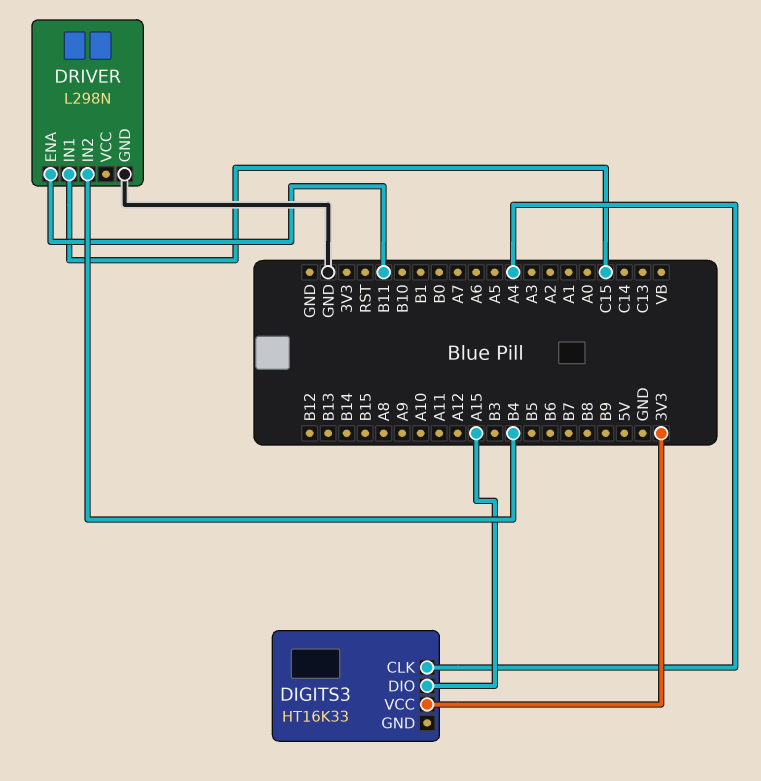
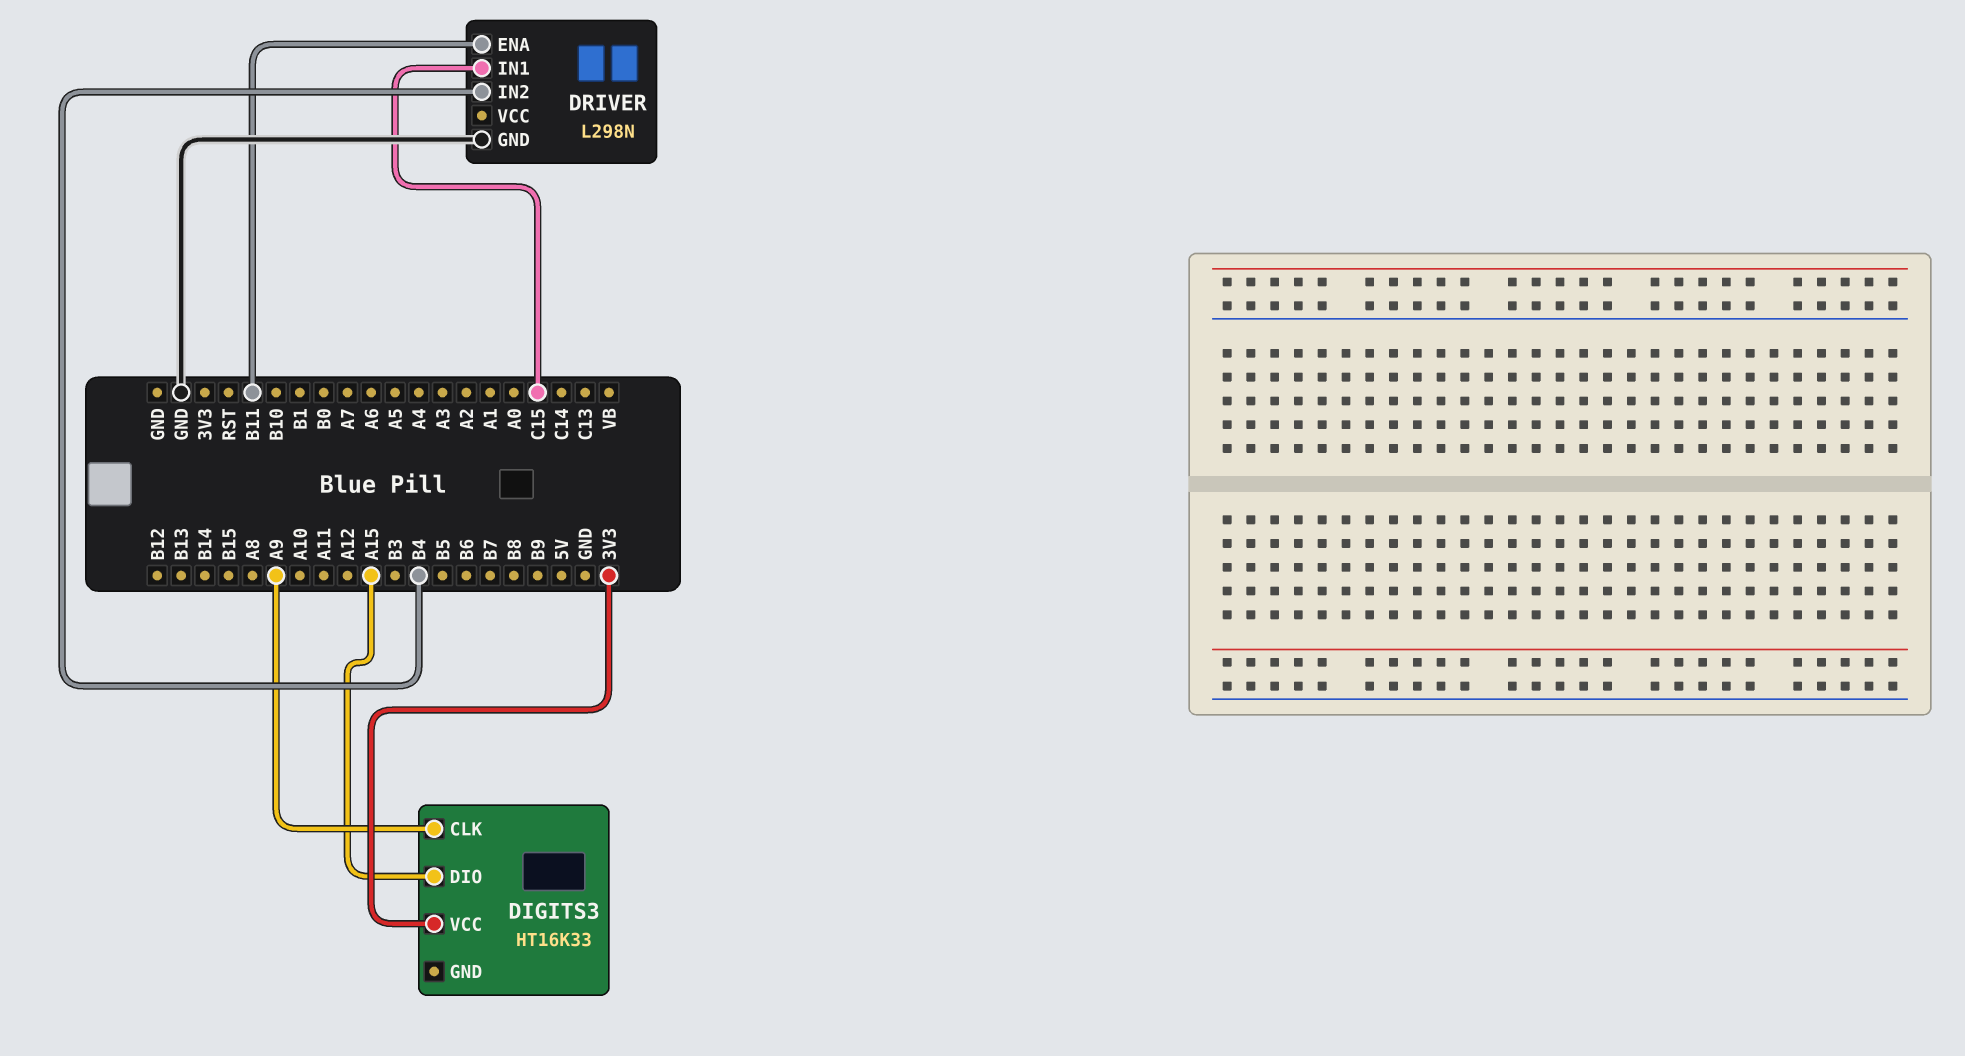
DIGITS3 pin CLK: A4 -> A9

